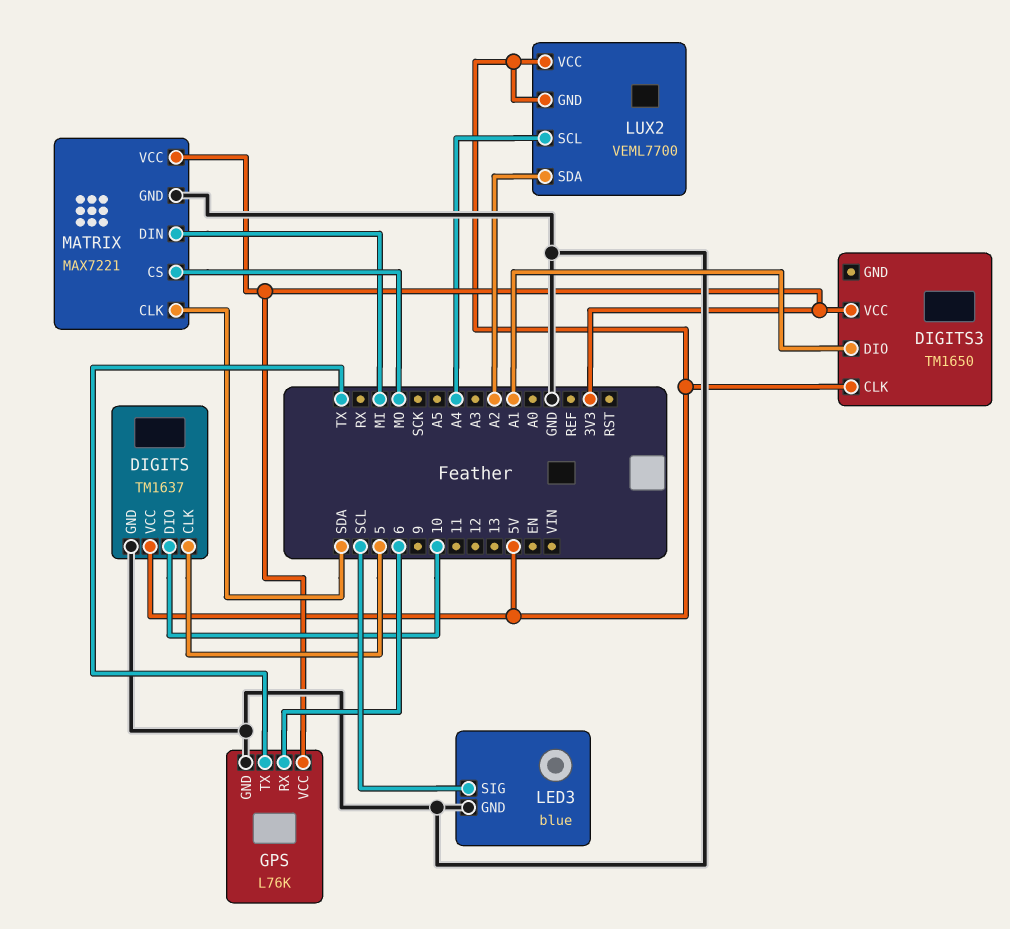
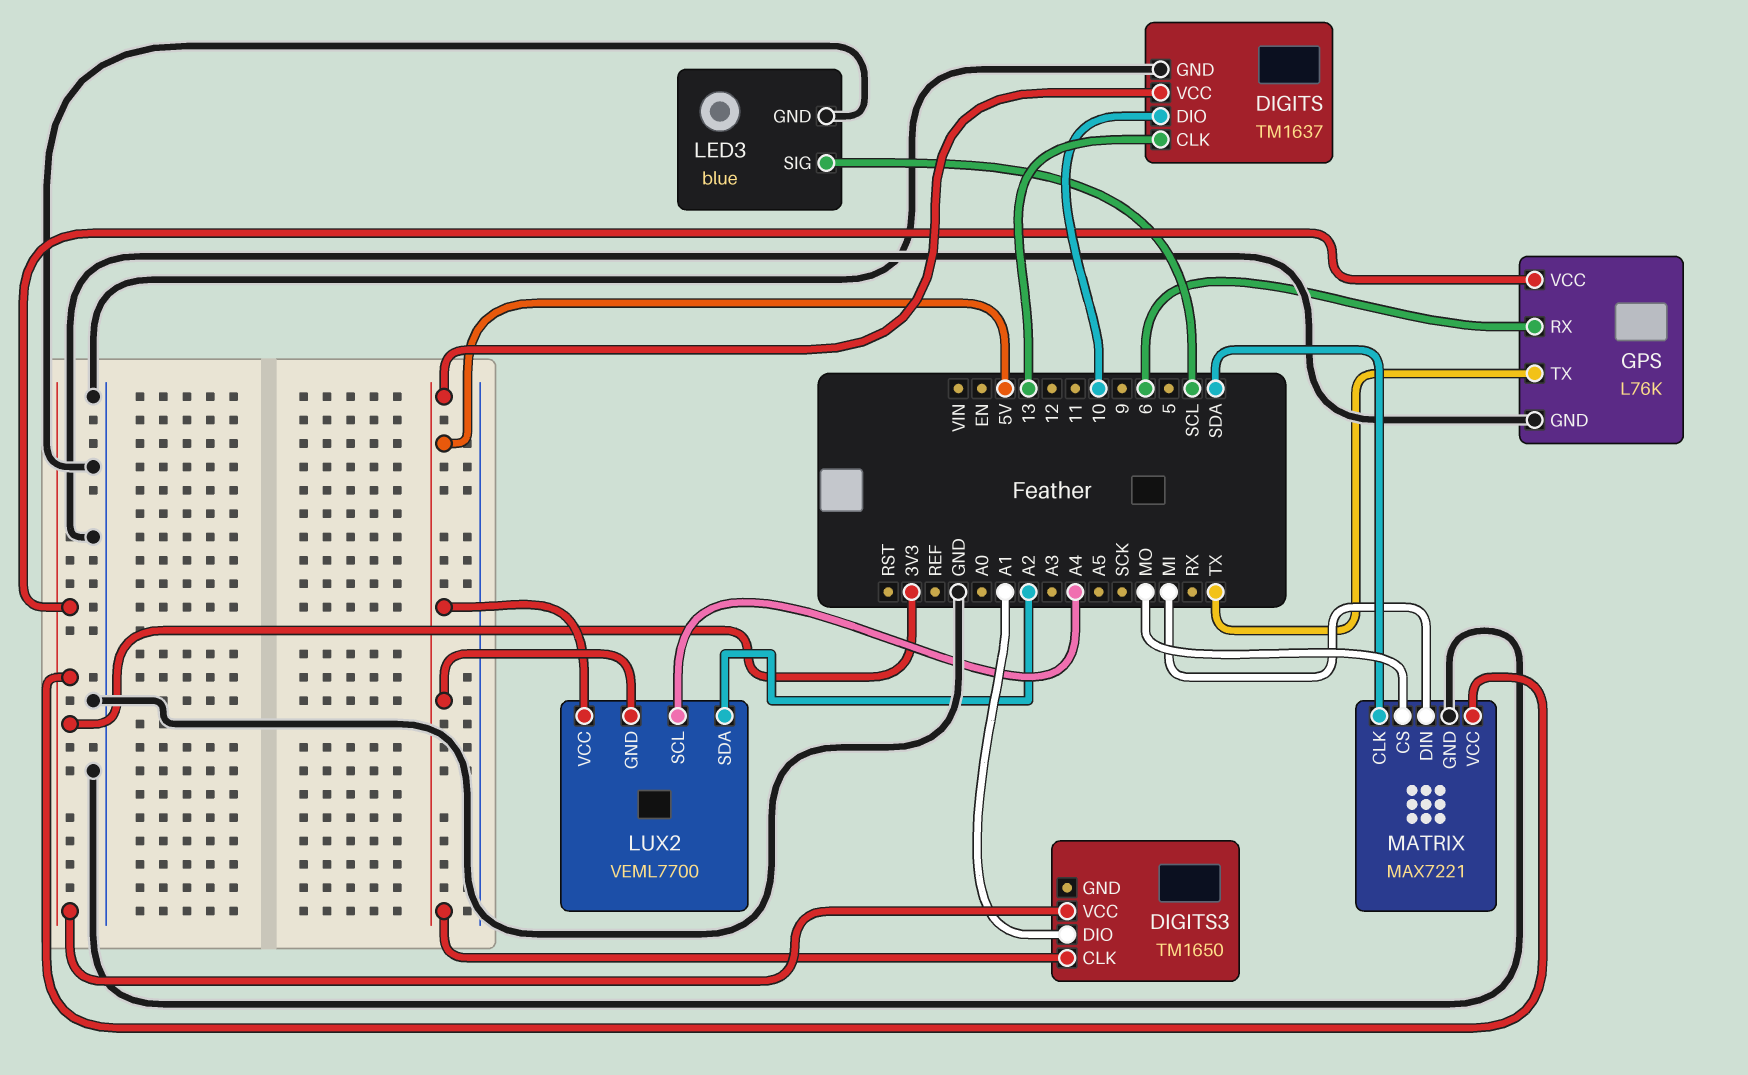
DIGITS pin CLK: 5 -> 13

